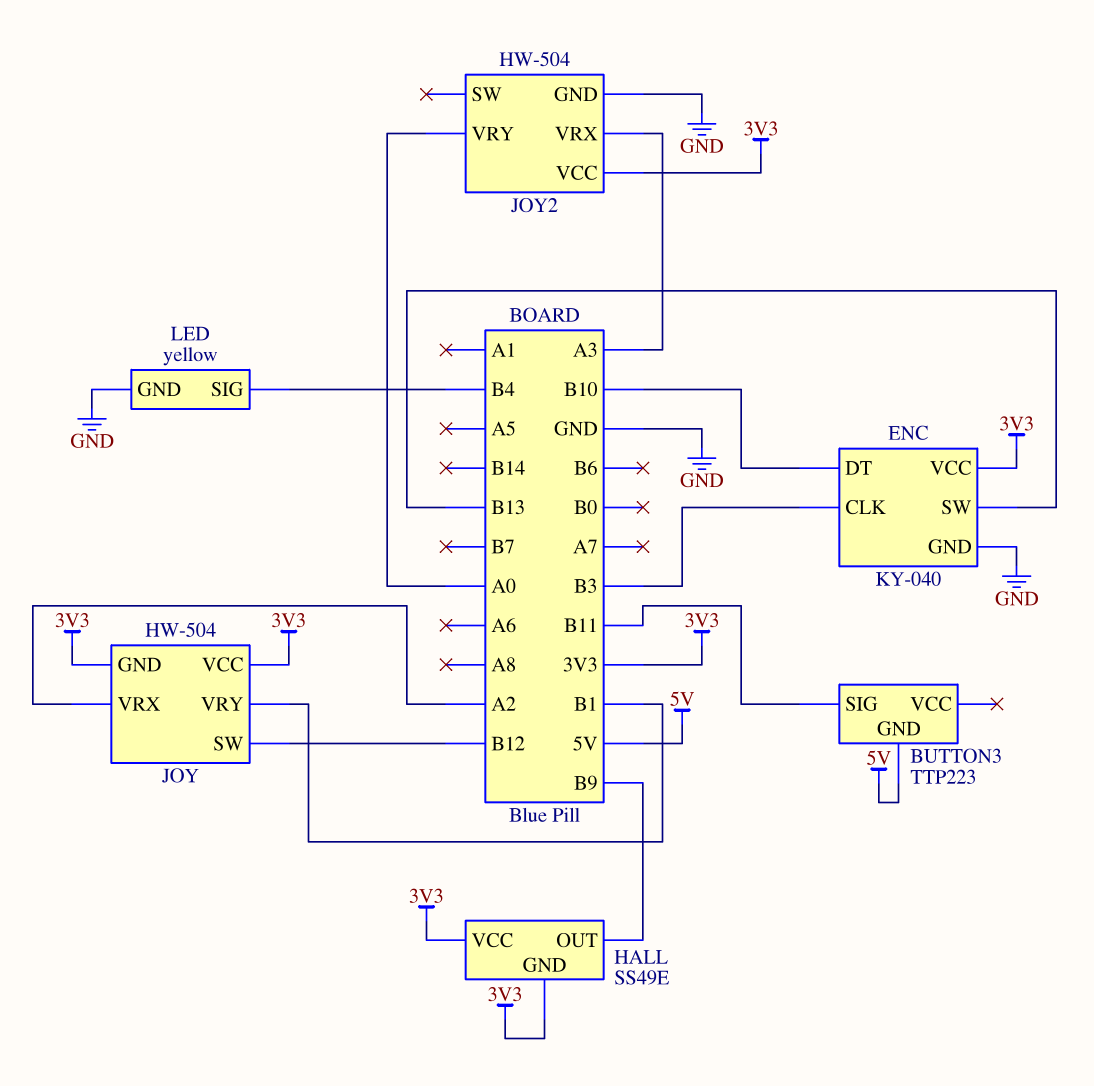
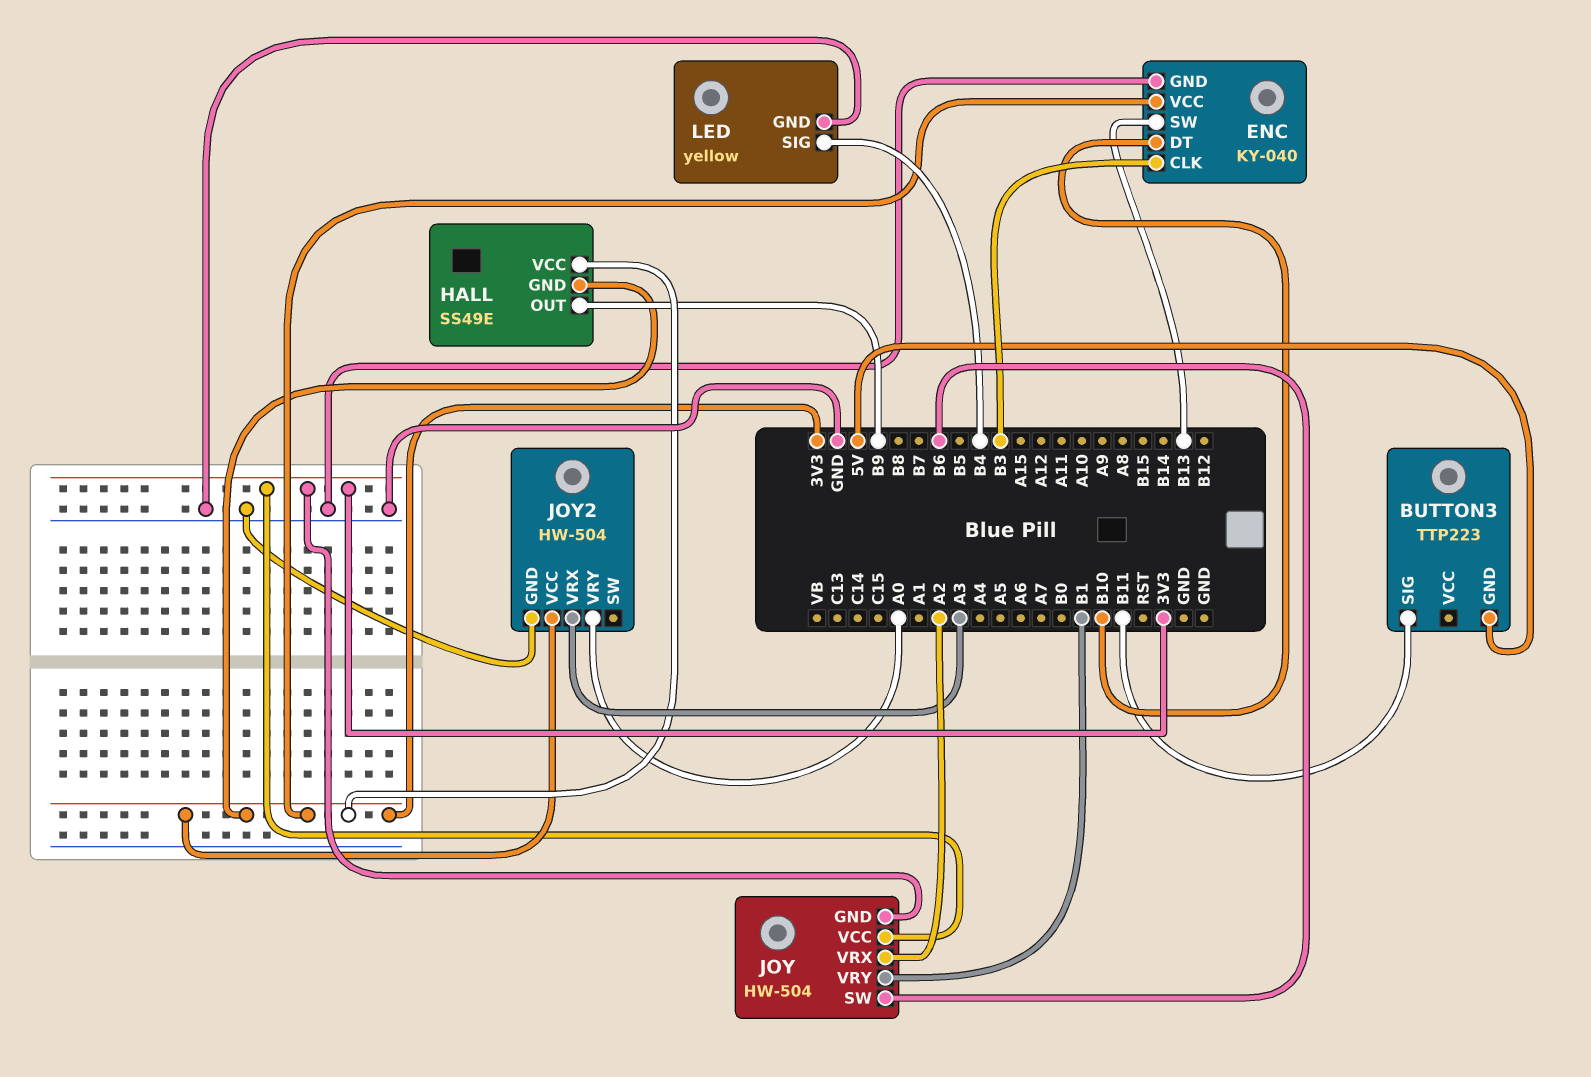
JOY pin SW: B12 -> B6

